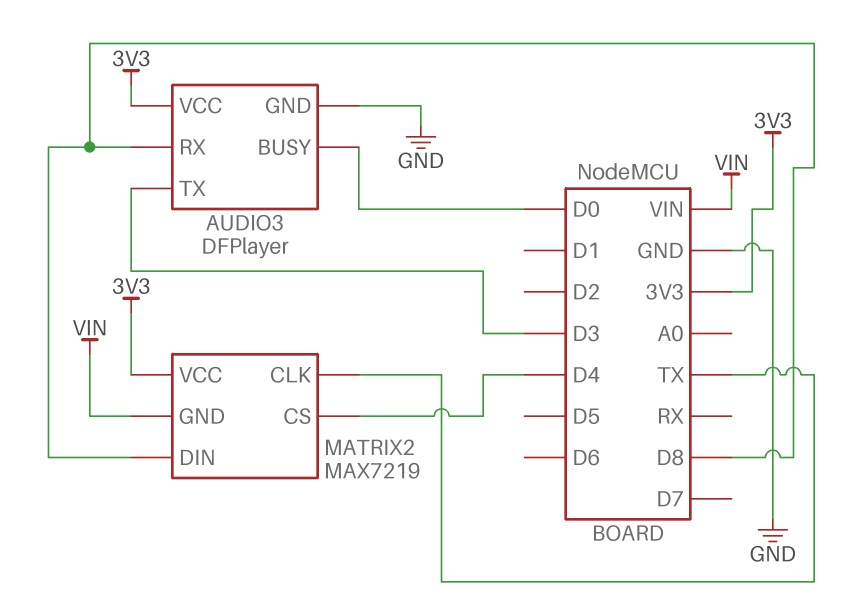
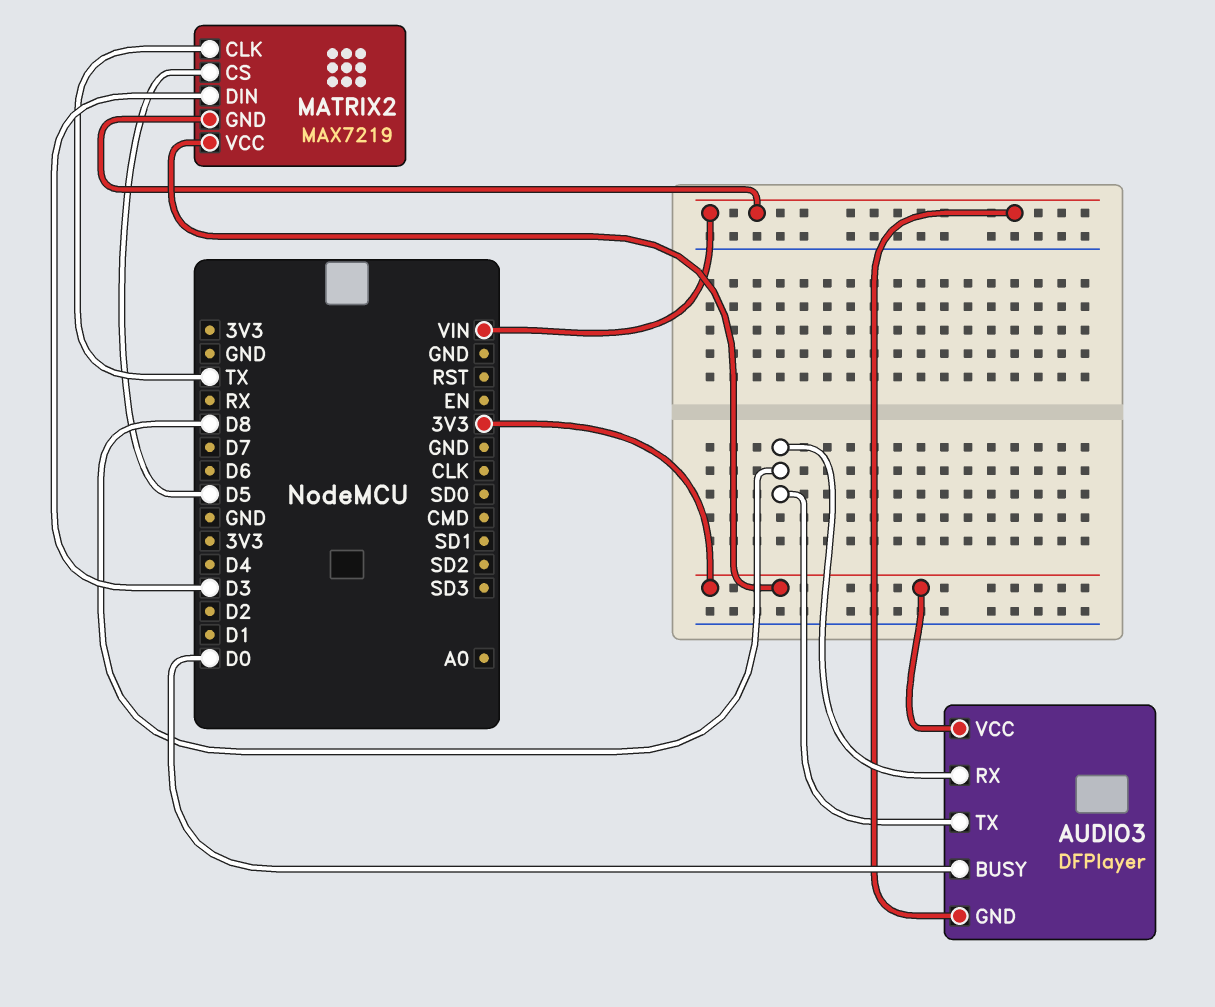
AUDIO3 pin GND: GND -> VIN
AUDIO3 pin TX: D3 -> D8
MATRIX2 pin CS: D4 -> D5
MATRIX2 pin DIN: D8 -> D3

